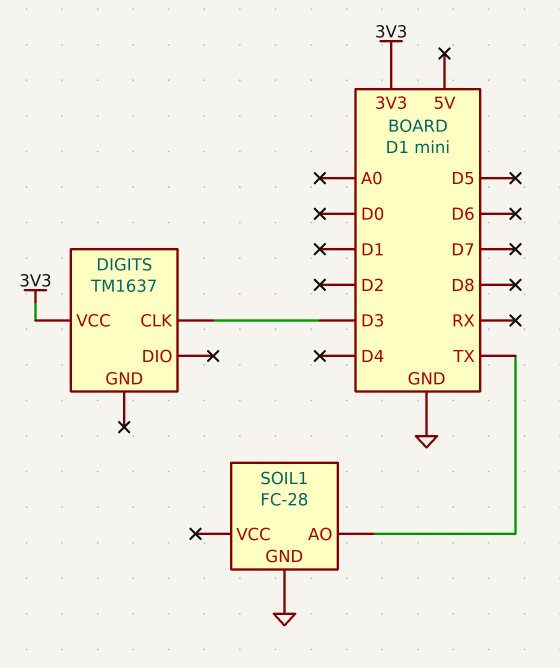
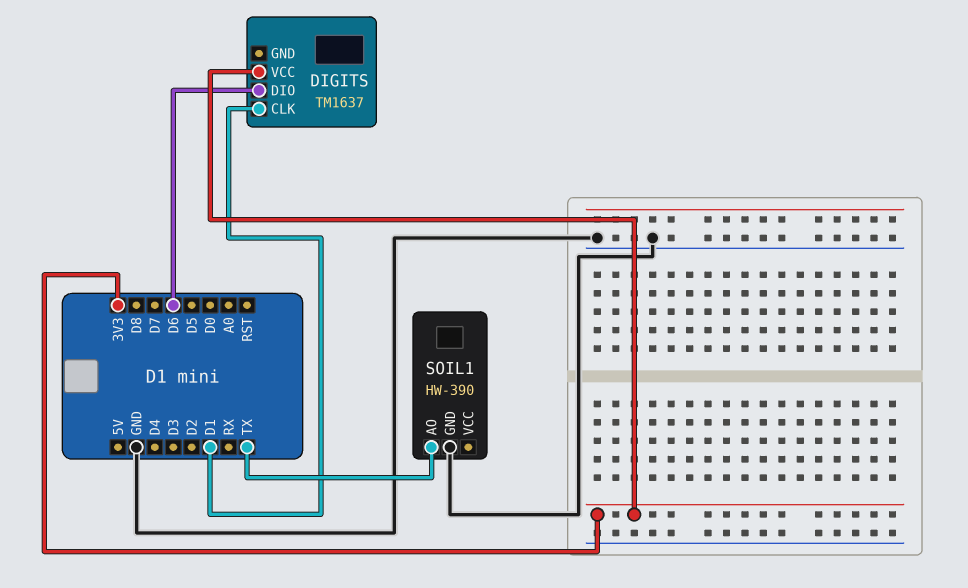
DIGITS pin CLK: D3 -> D1
DIGITS pin DIO: none -> D6
SOIL1: FC-28 -> HW-390

